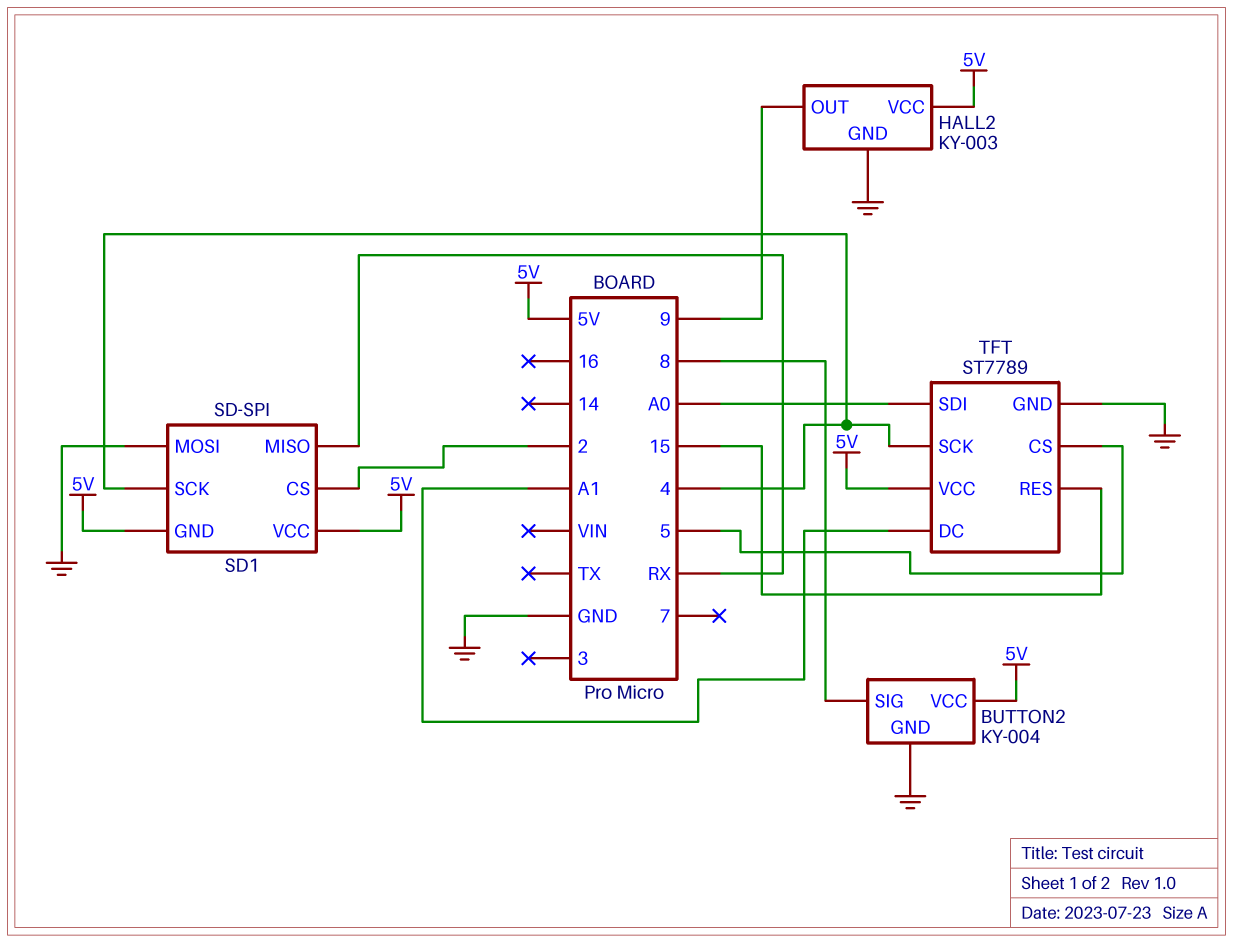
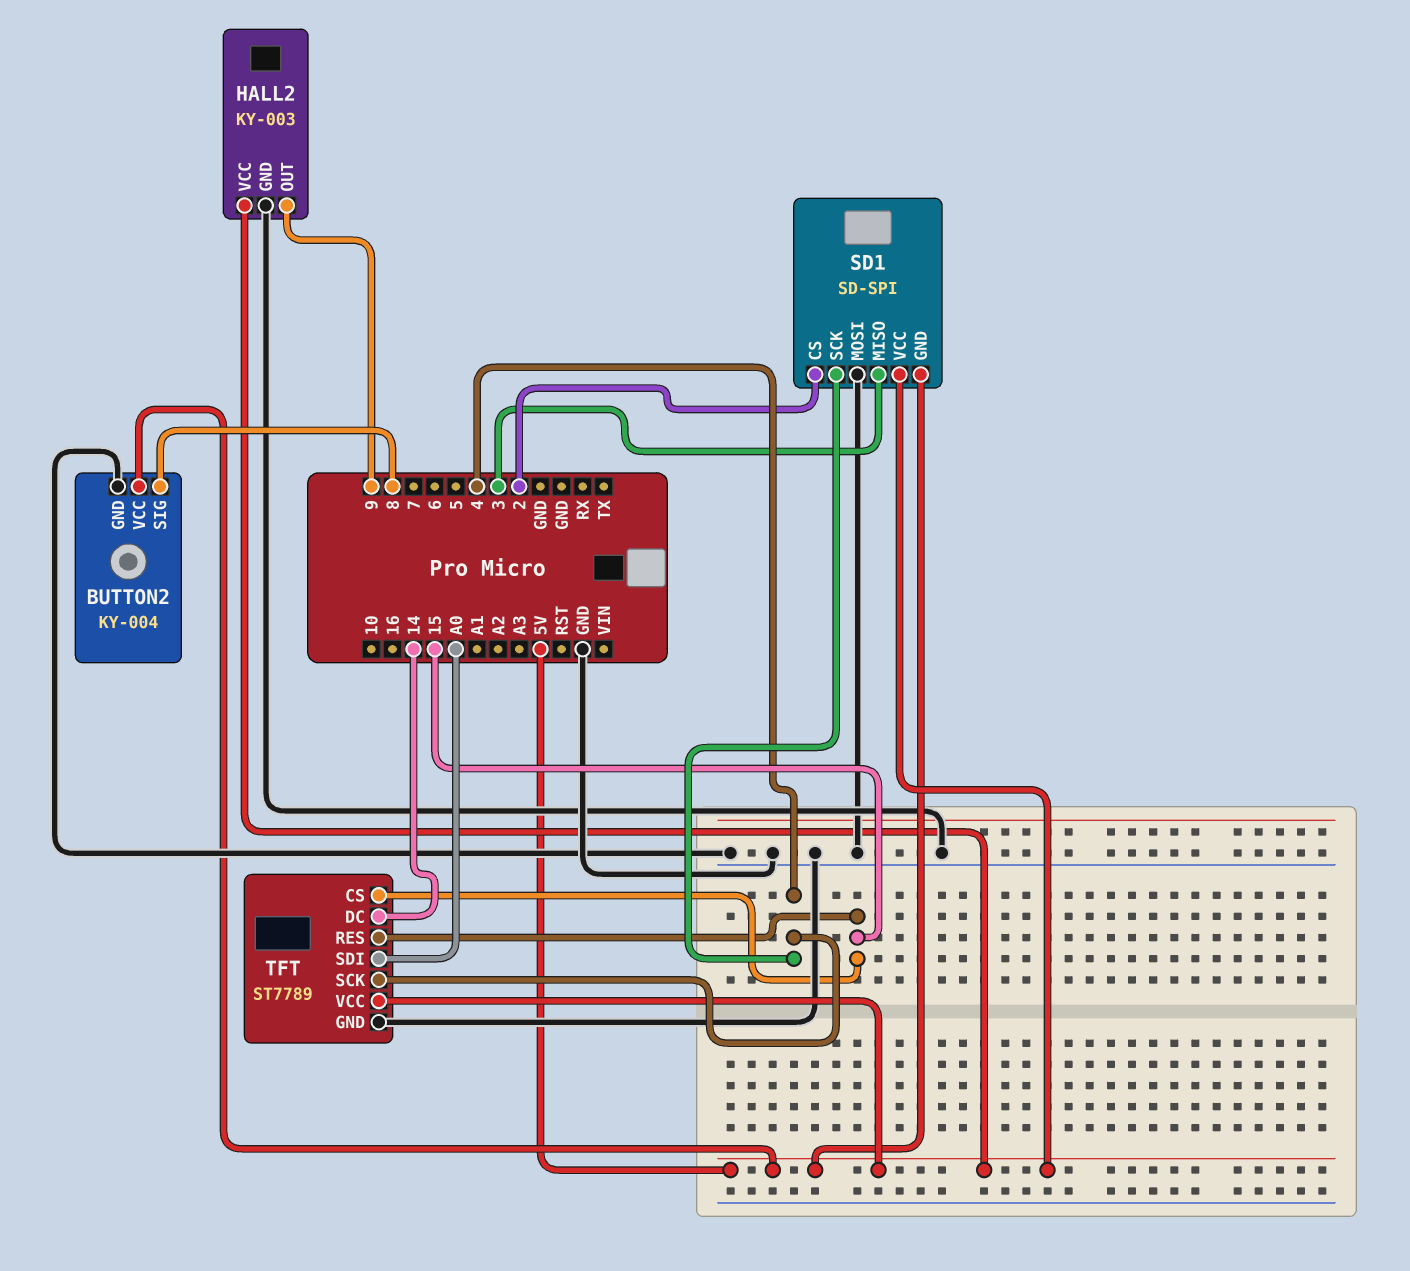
SD1 pin MISO: RX -> 3
TFT pin CS: 5 -> 15
TFT pin DC: A1 -> 14

